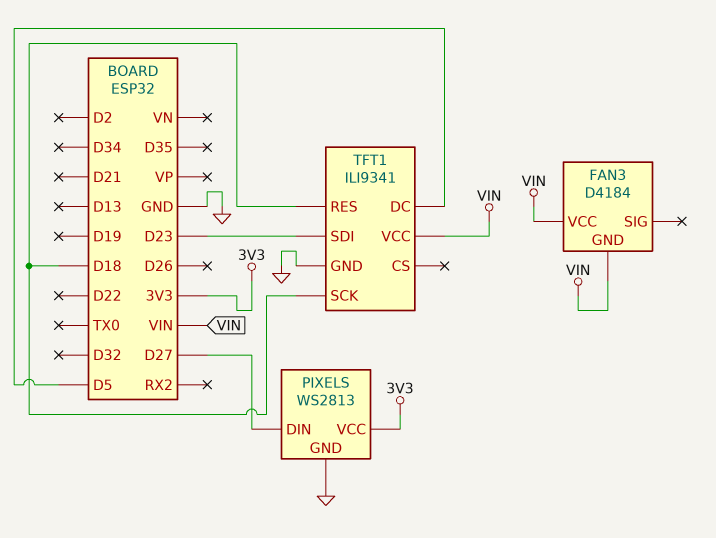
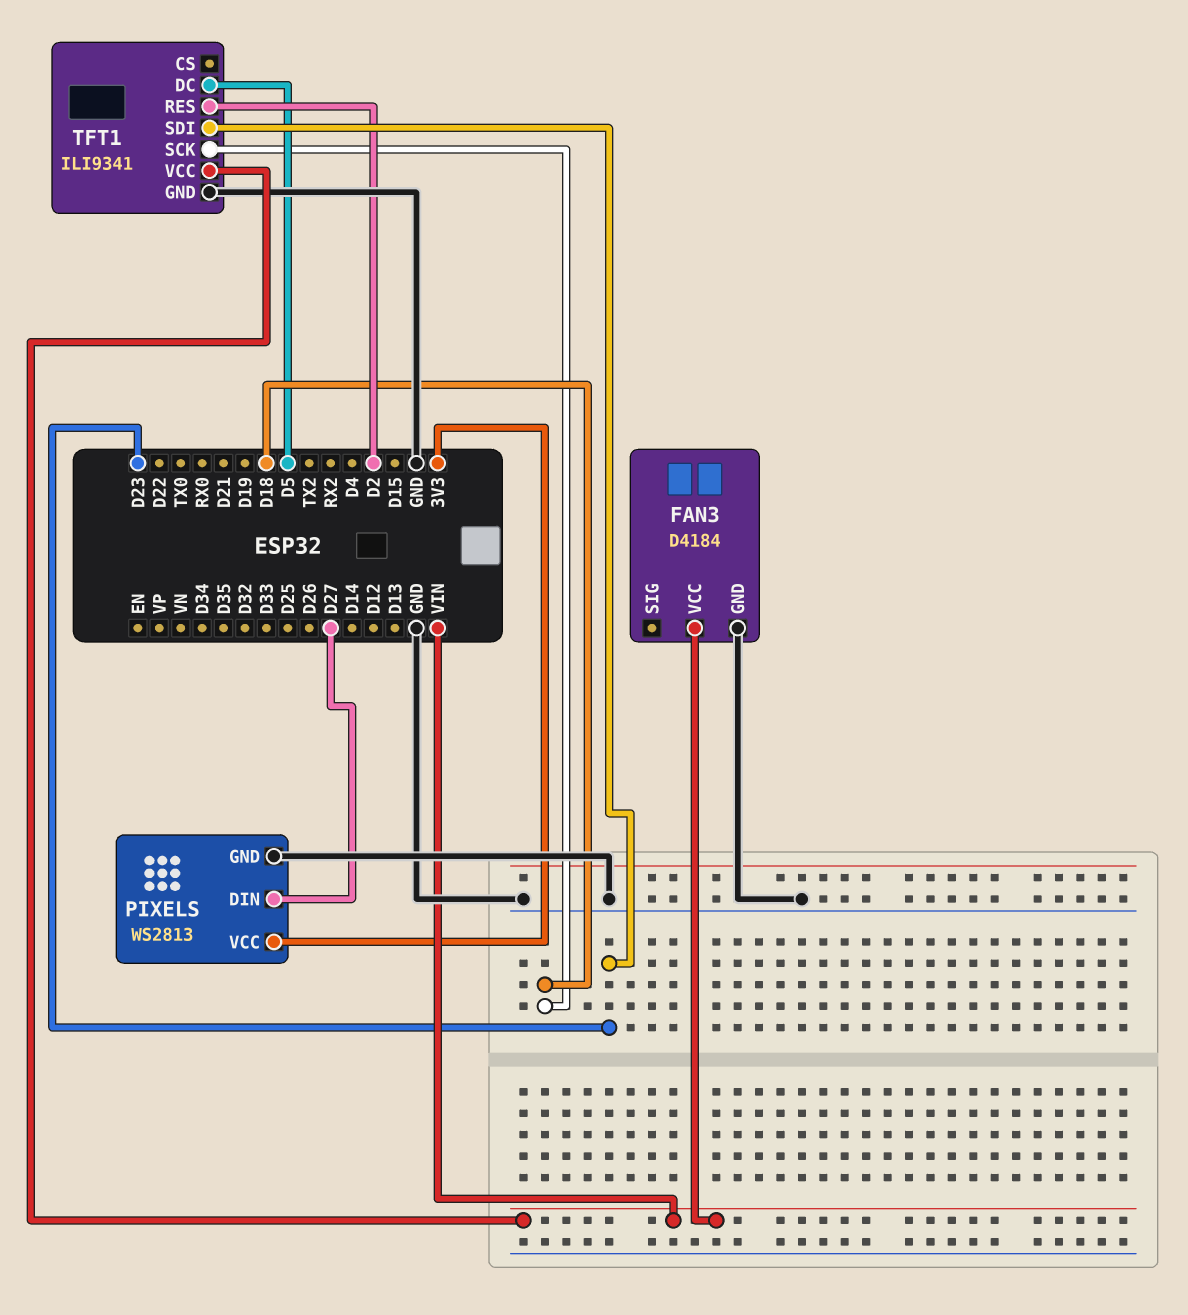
FAN3 pin GND: VIN -> GND
TFT1 pin RES: D18 -> D2

